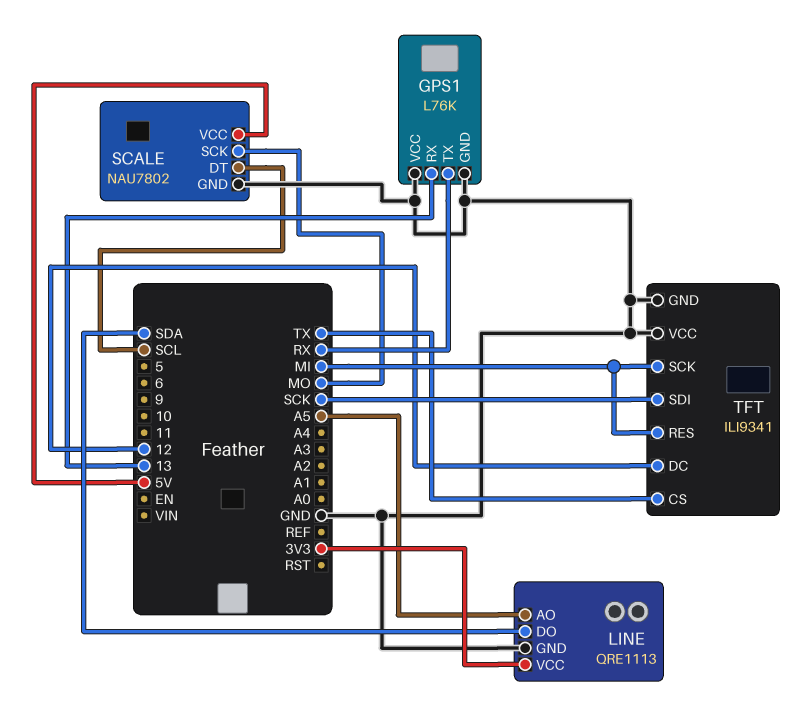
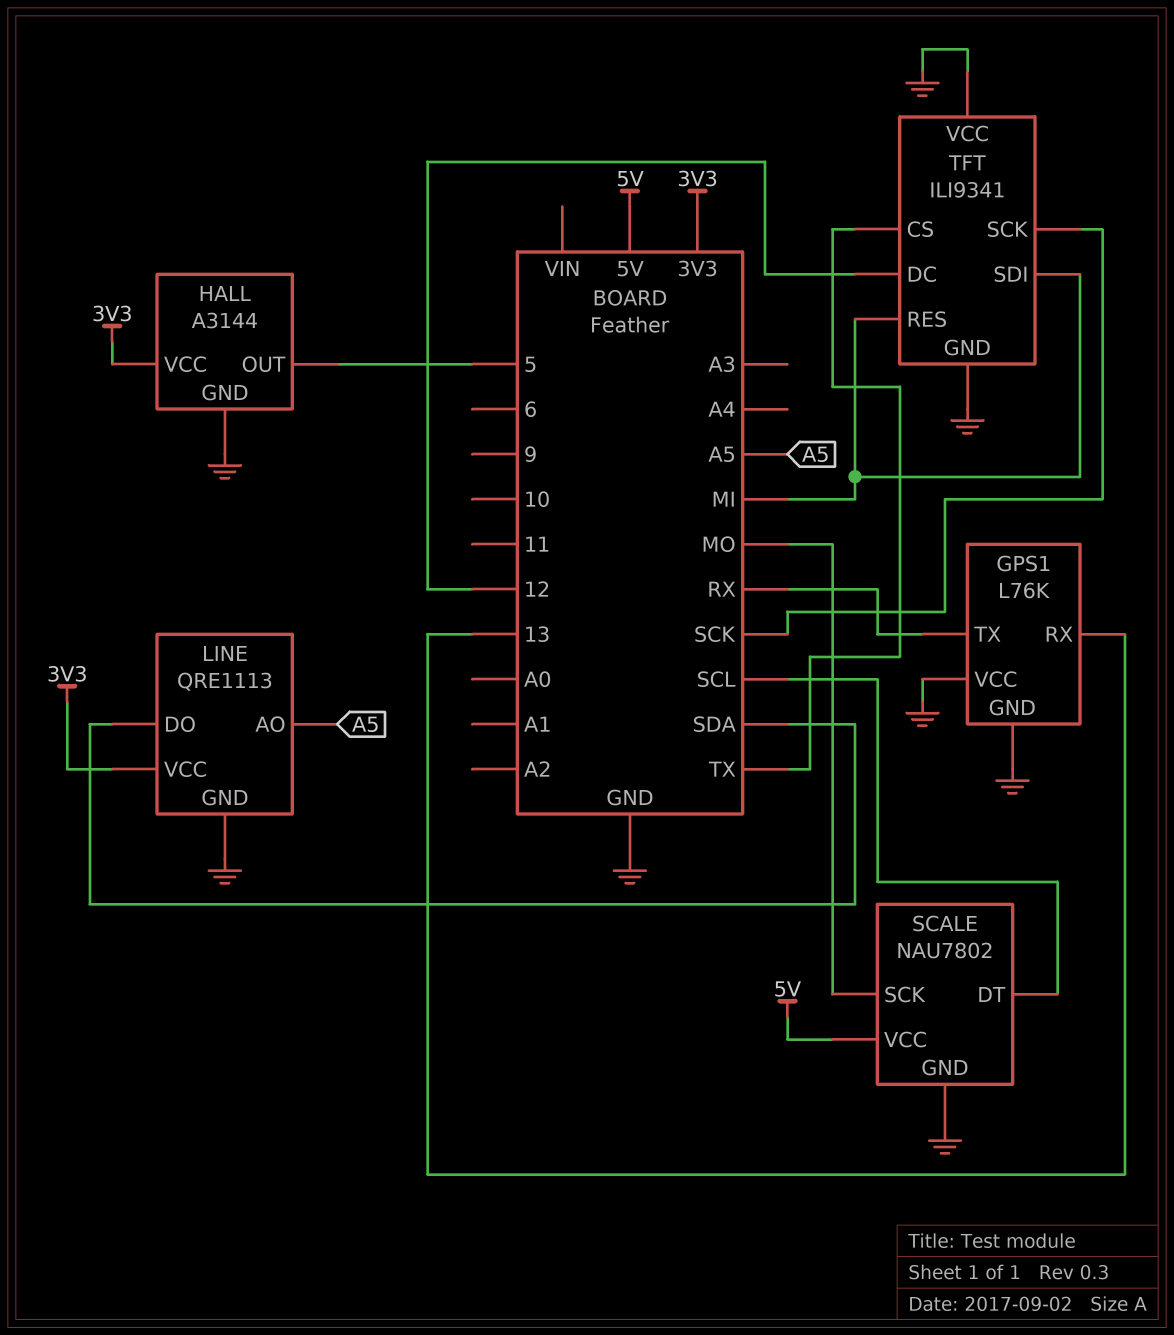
HALL: none -> A3144
HALL pin GND: none -> GND
HALL pin OUT: none -> 5
HALL pin VCC: none -> 3V3
TFT pin SCK: MI -> SCK
TFT pin SDI: SCK -> MI

